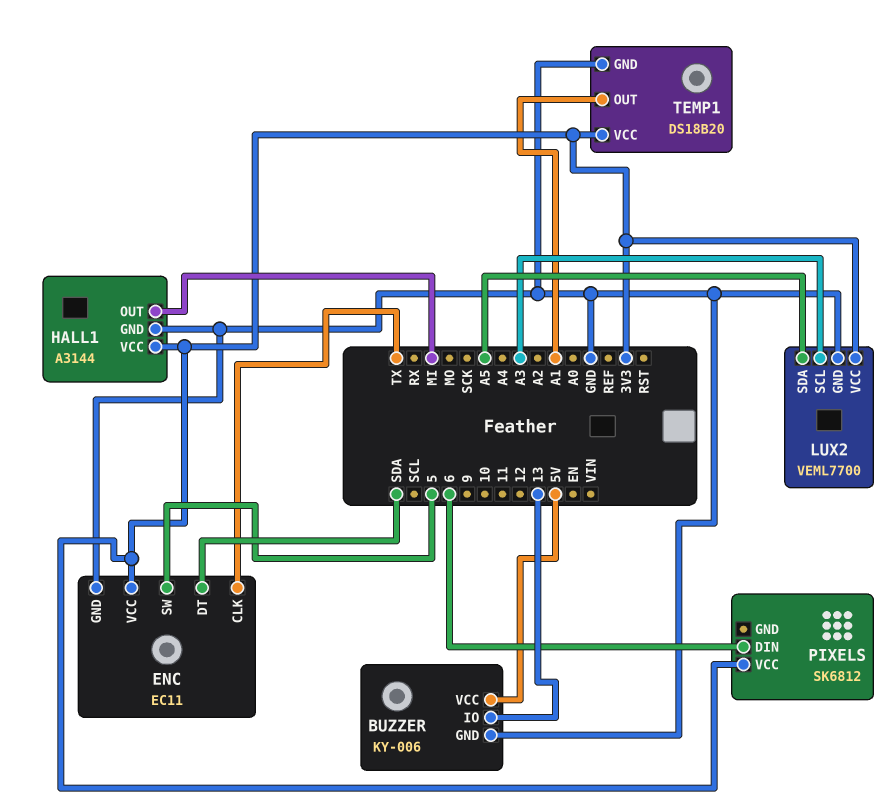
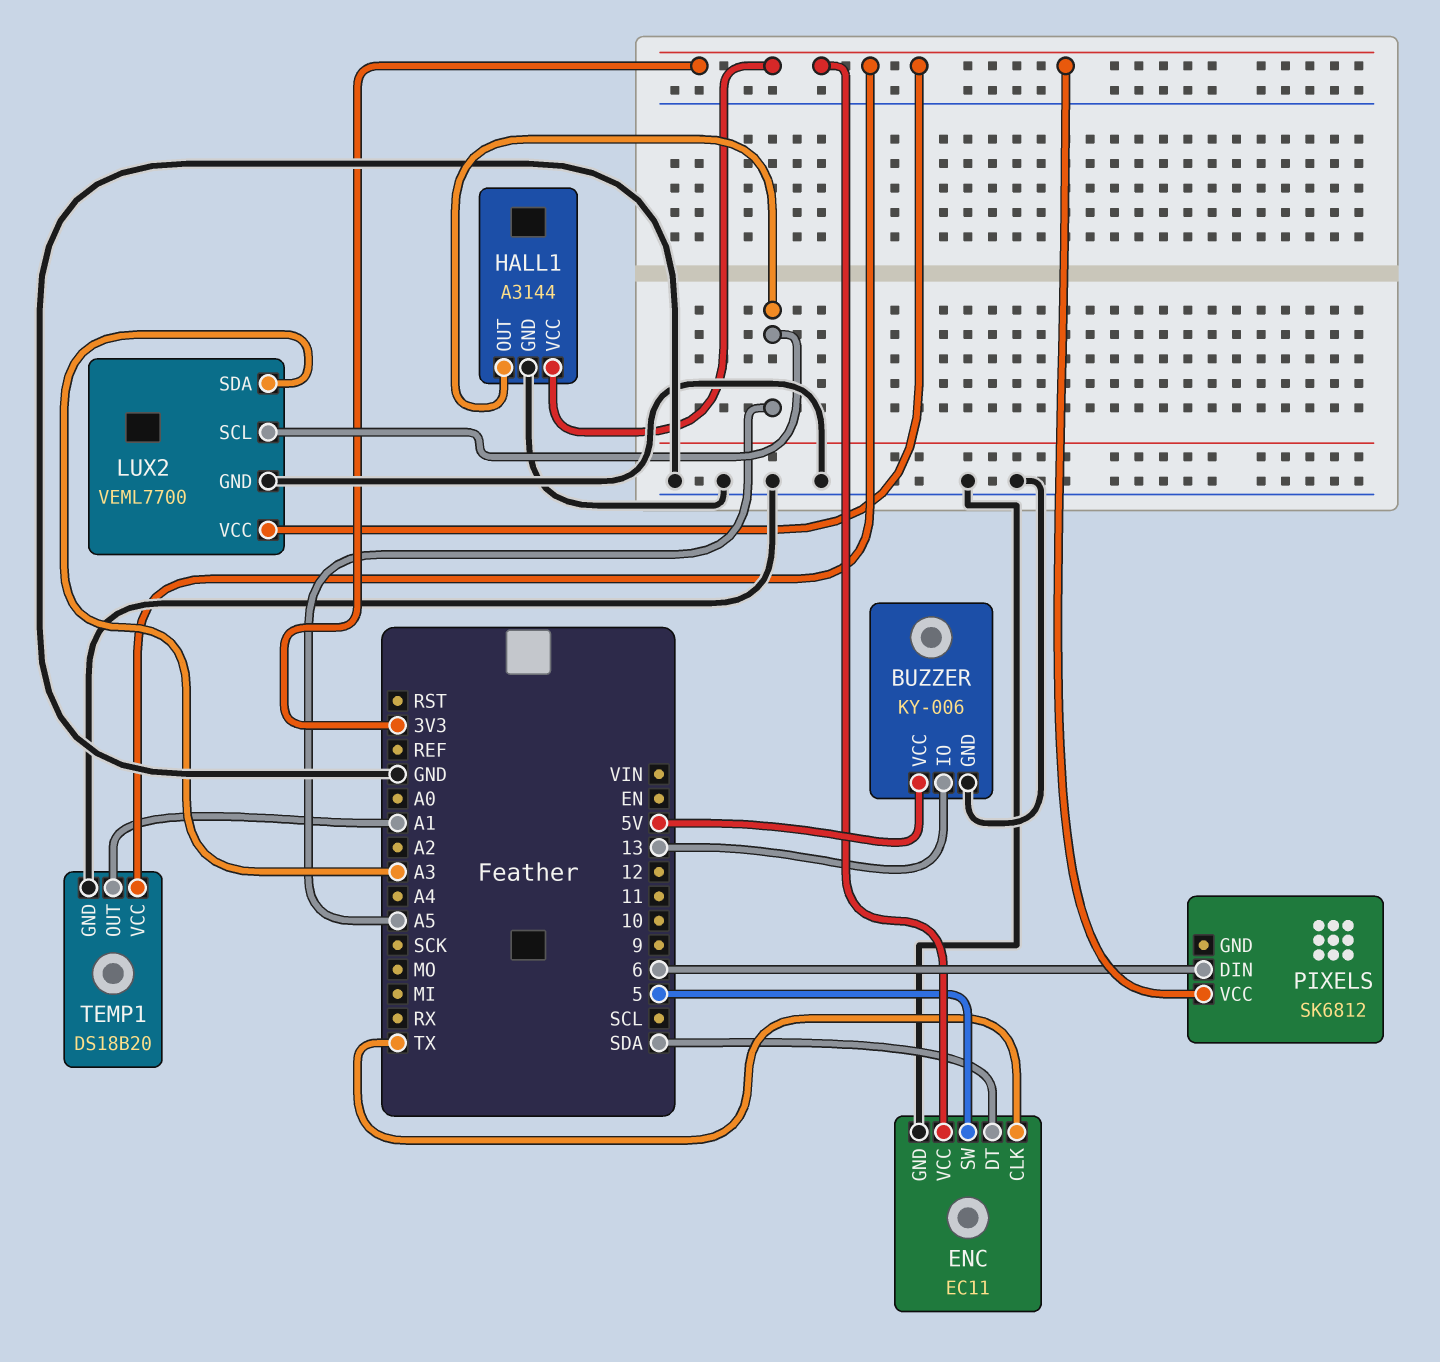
HALL1 pin OUT: MI -> A5
LUX2 pin SCL: A3 -> A5
LUX2 pin SDA: A5 -> A3

